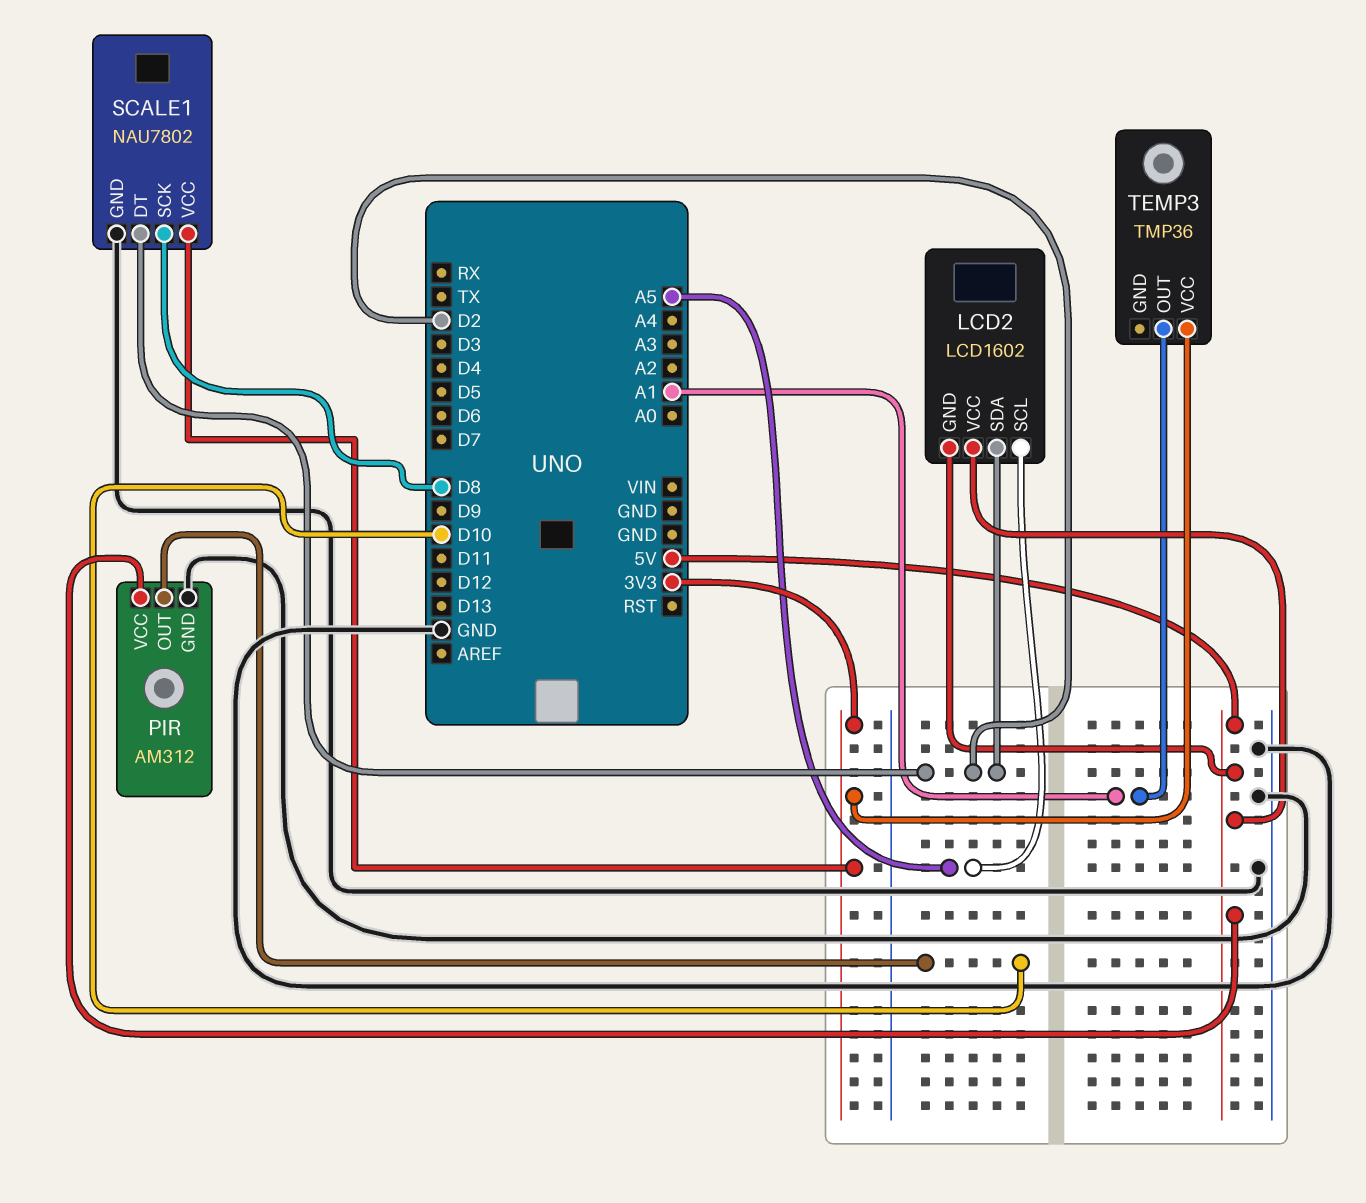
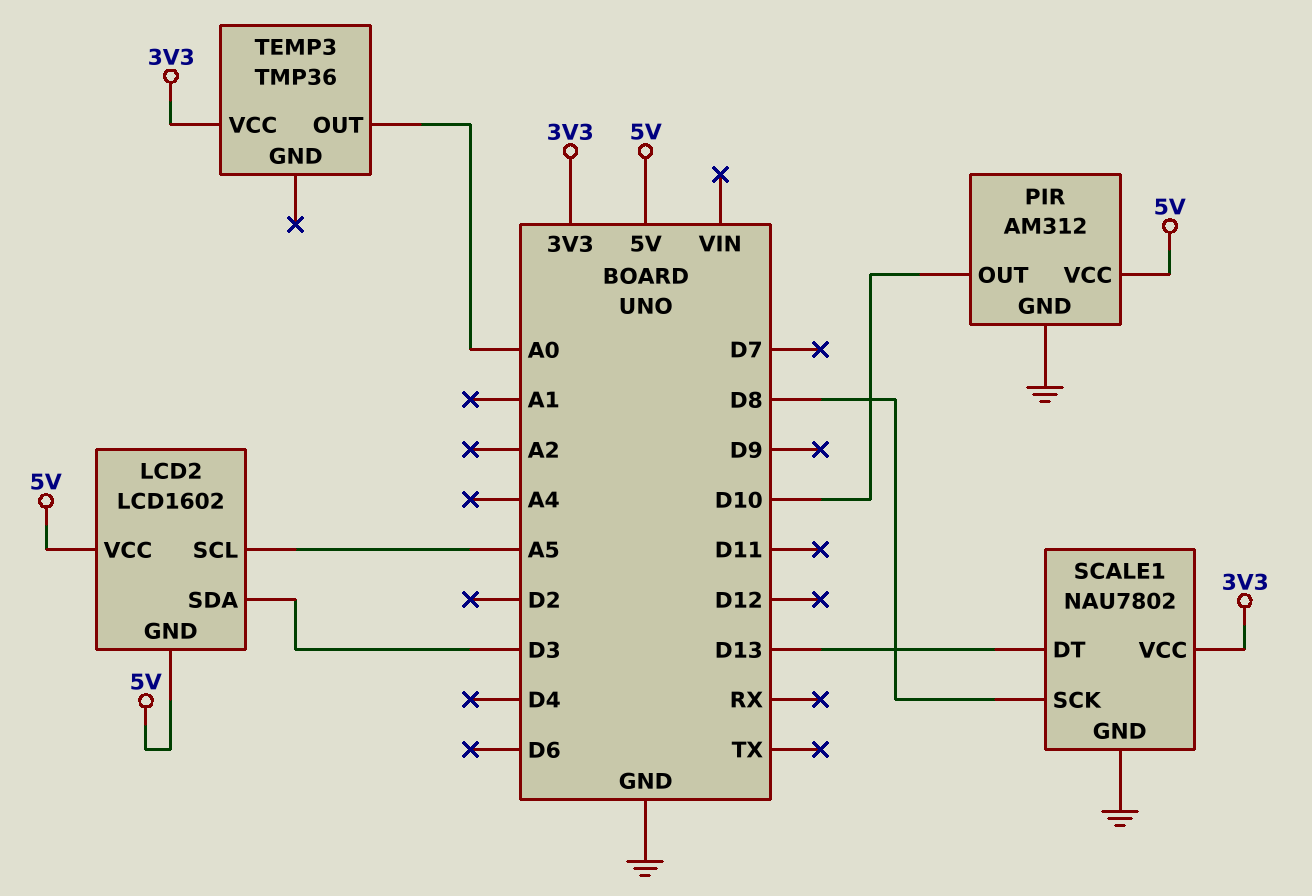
LCD2 pin SDA: D2 -> D3
SCALE1 pin DT: D2 -> D13
TEMP3 pin OUT: A1 -> A0

